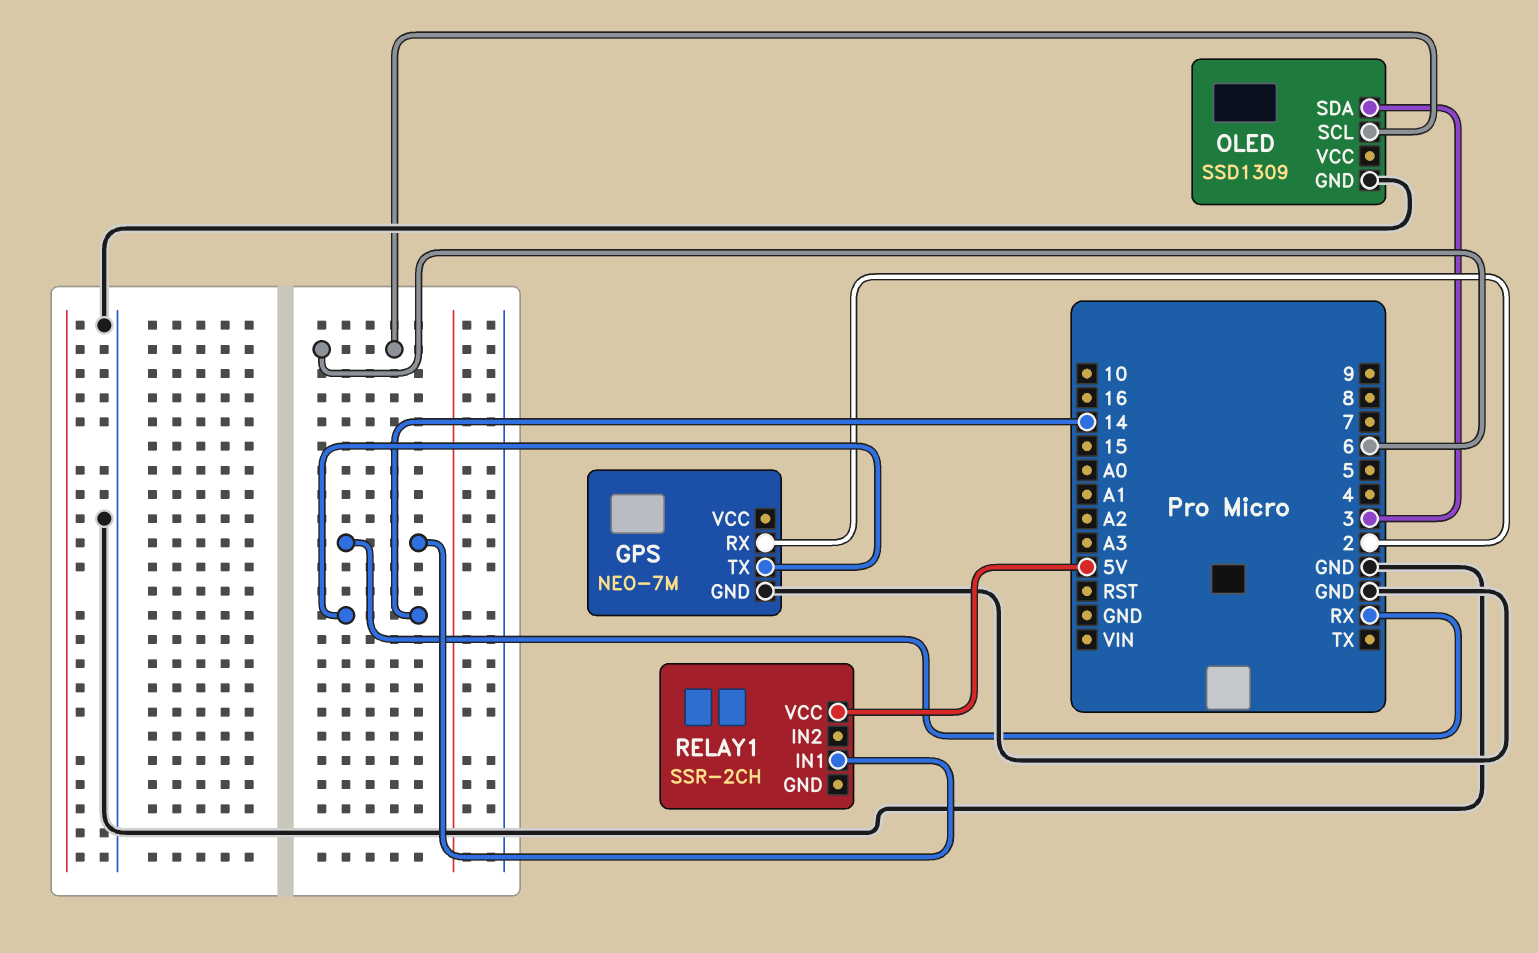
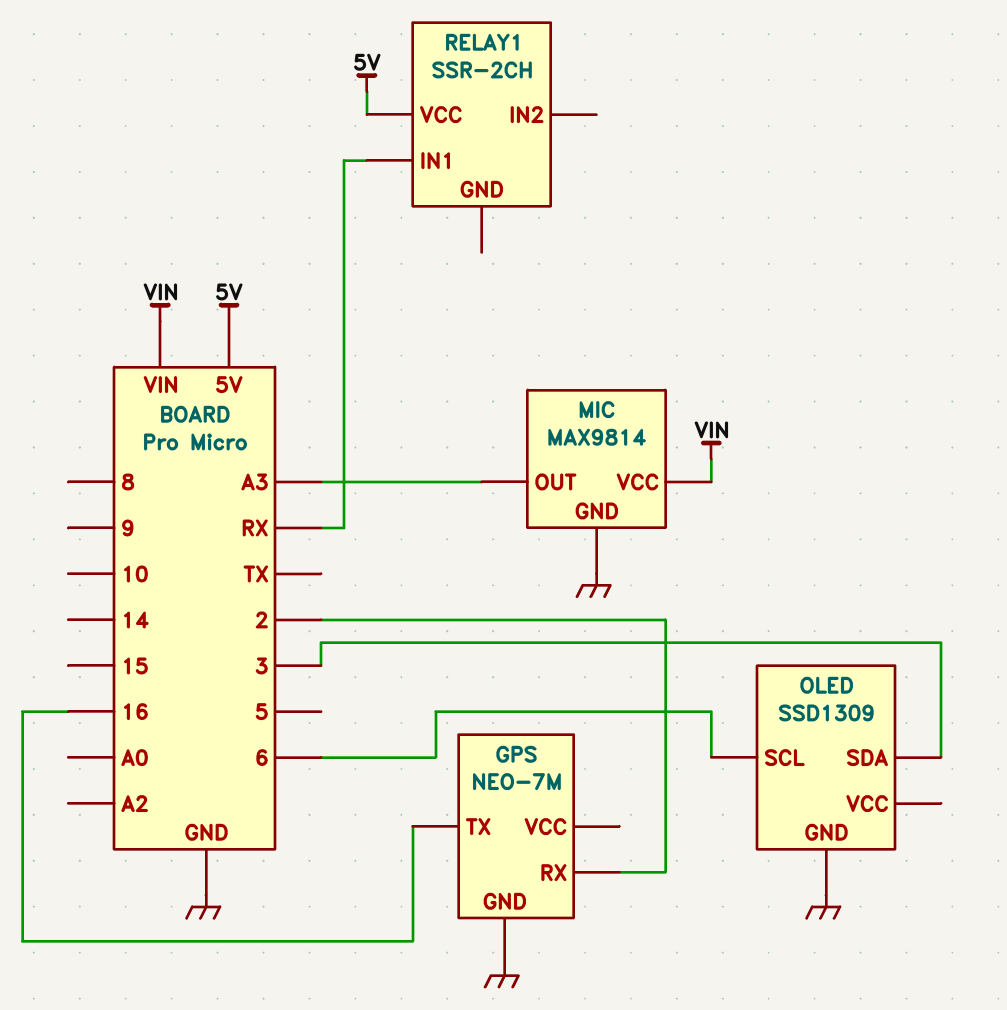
GPS pin TX: 14 -> 16
MIC: none -> MAX9814
MIC pin GND: none -> GND
MIC pin OUT: none -> A3
MIC pin VCC: none -> VIN

